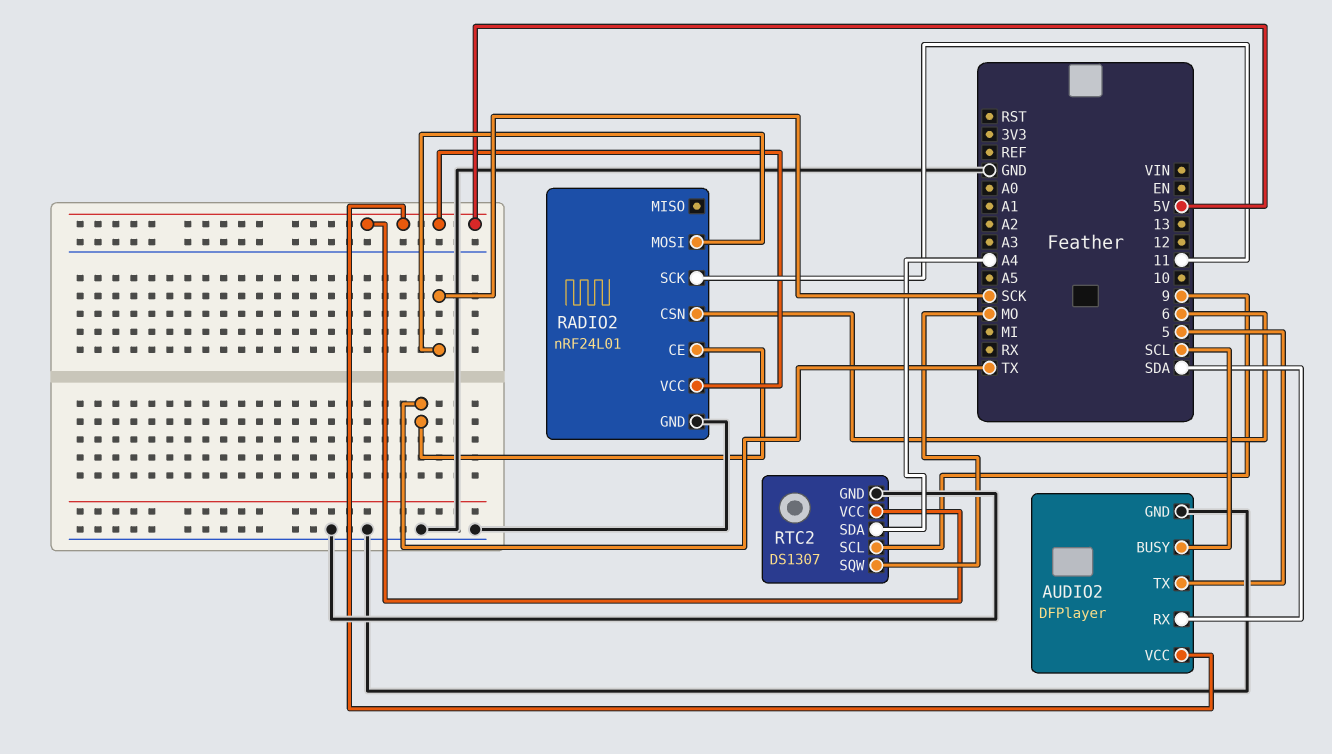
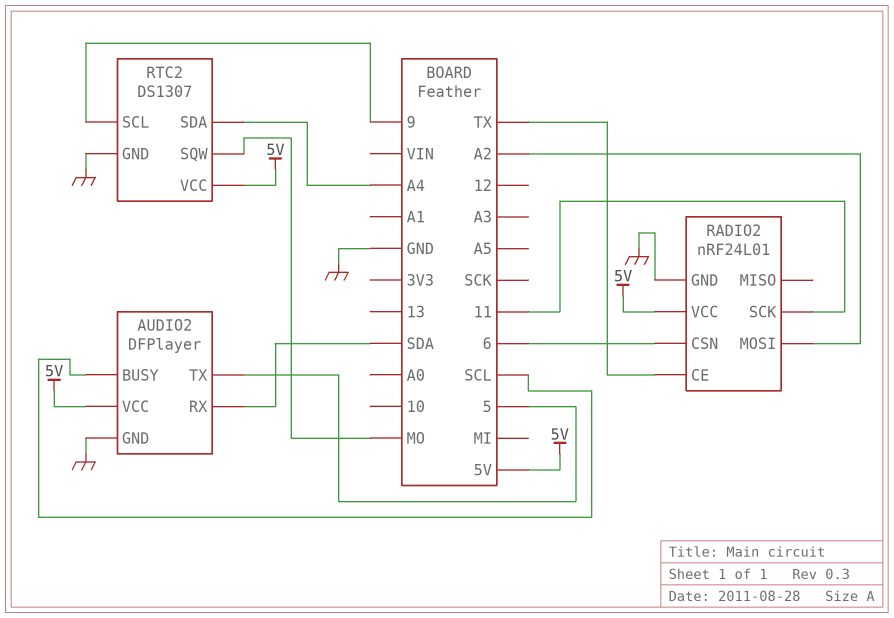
RADIO2 pin MOSI: SCK -> A2

